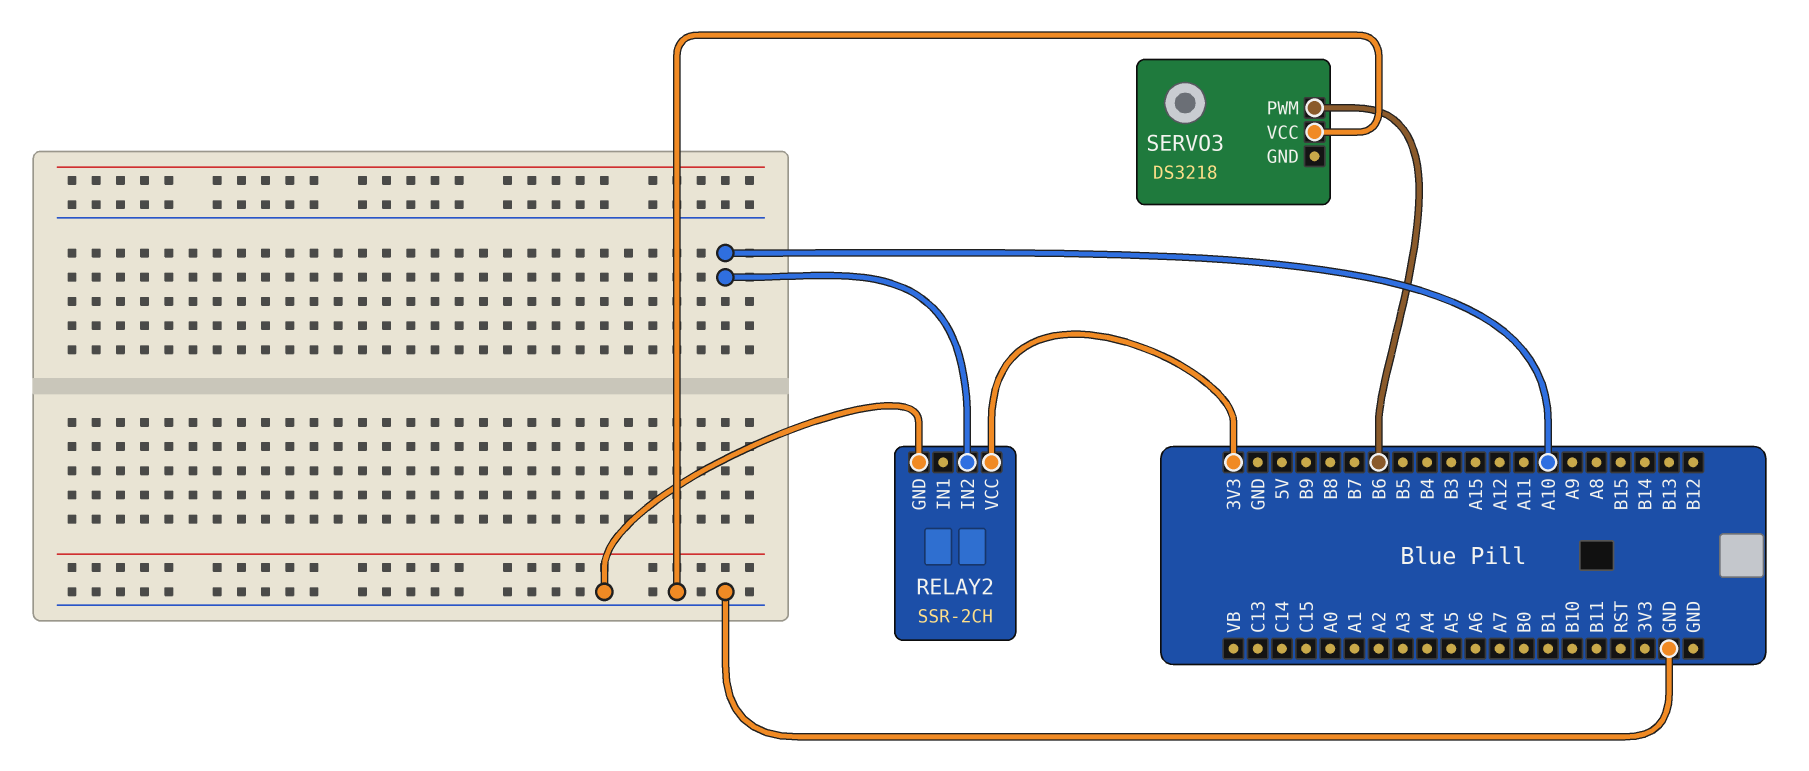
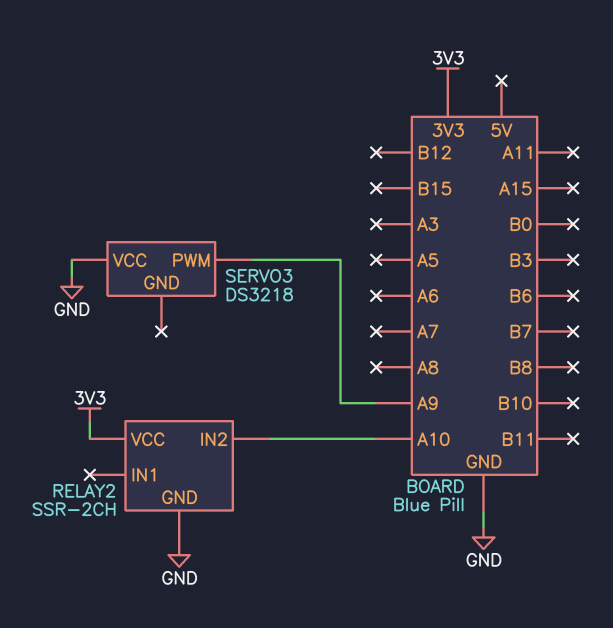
SERVO3 pin PWM: B6 -> A9

